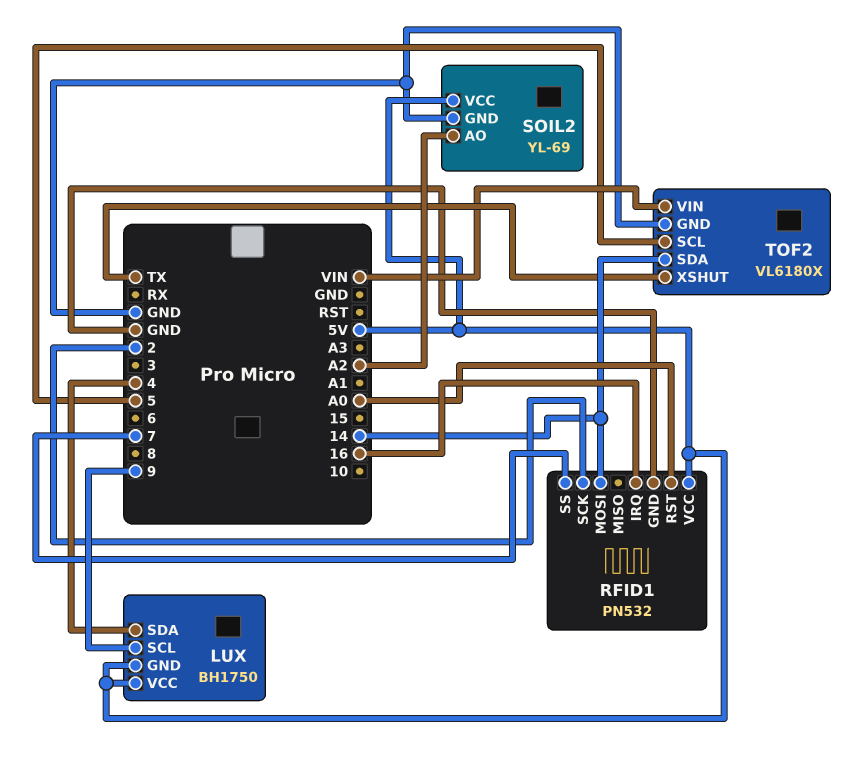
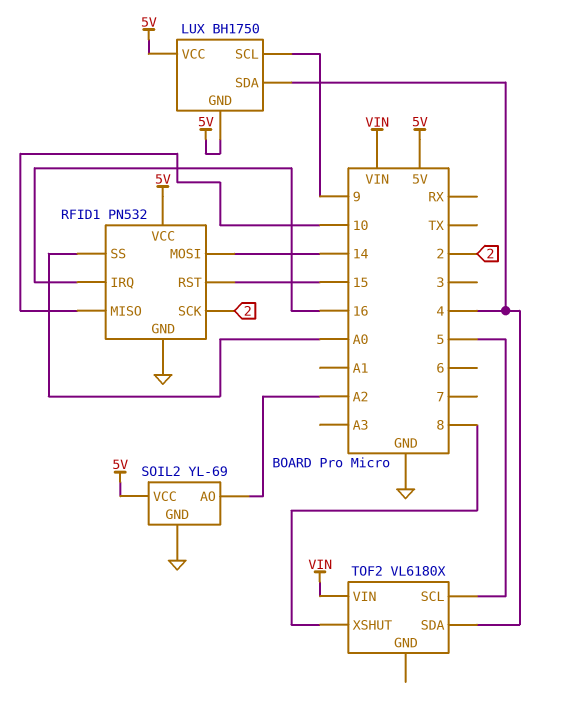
RFID1 pin MISO: none -> 10
RFID1 pin RST: A0 -> 15
RFID1 pin SS: 7 -> A0
TOF2 pin GND: GND -> none
TOF2 pin SDA: 14 -> 4
TOF2 pin XSHUT: TX -> 8

